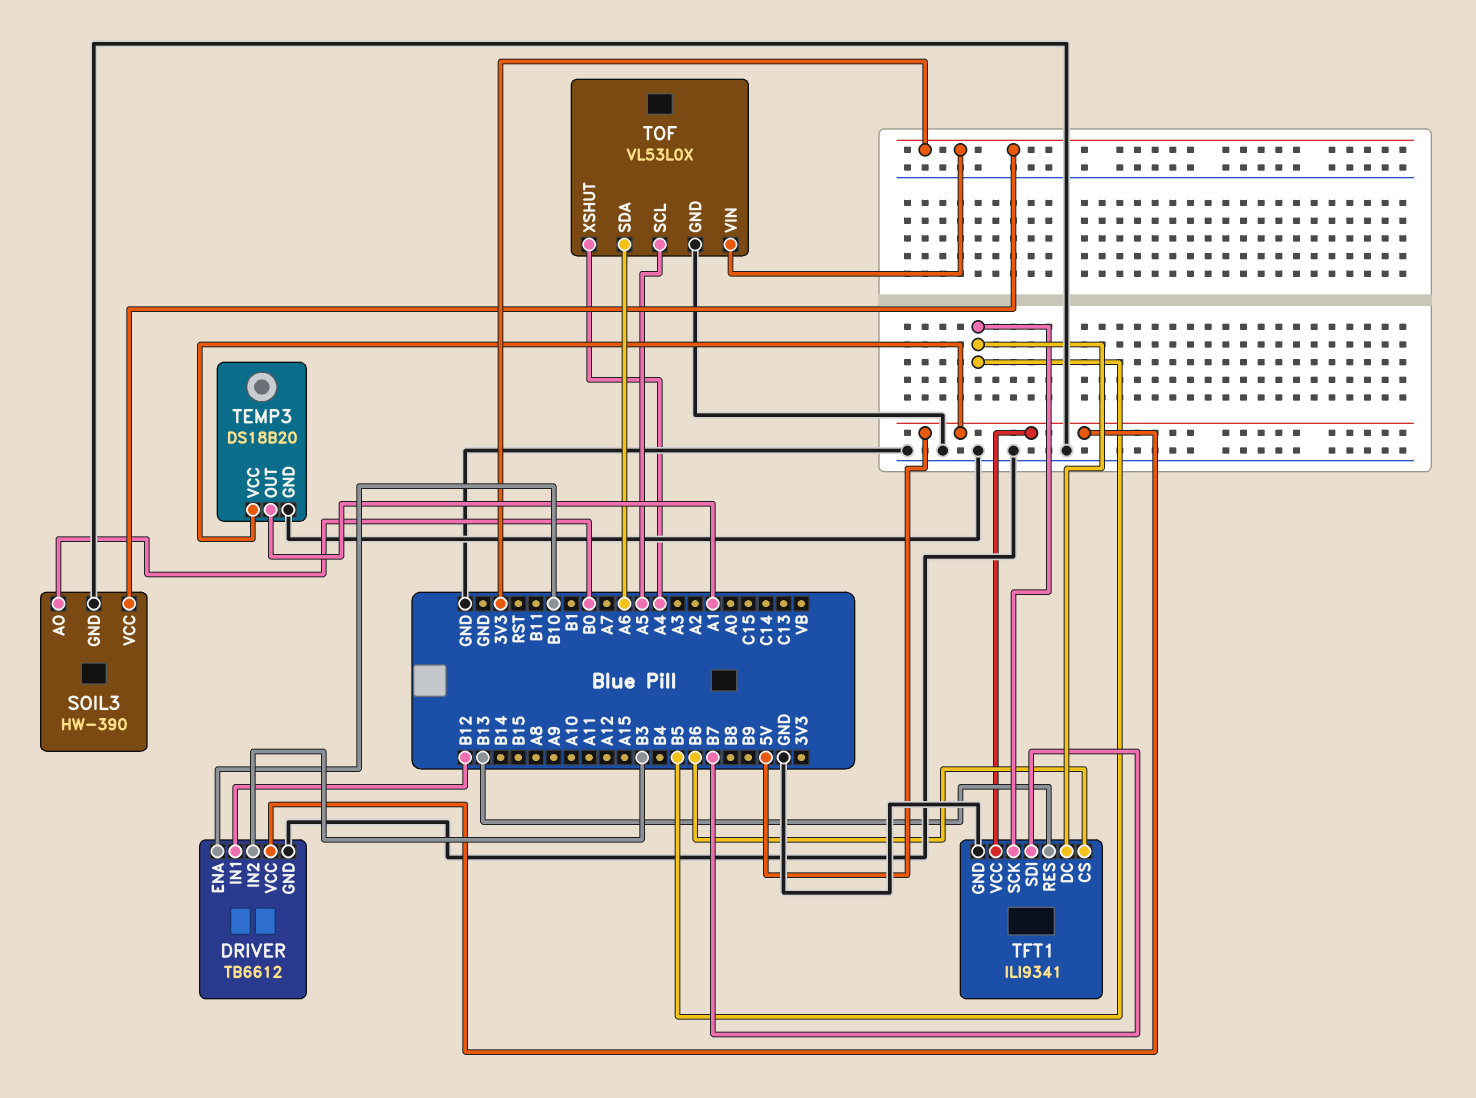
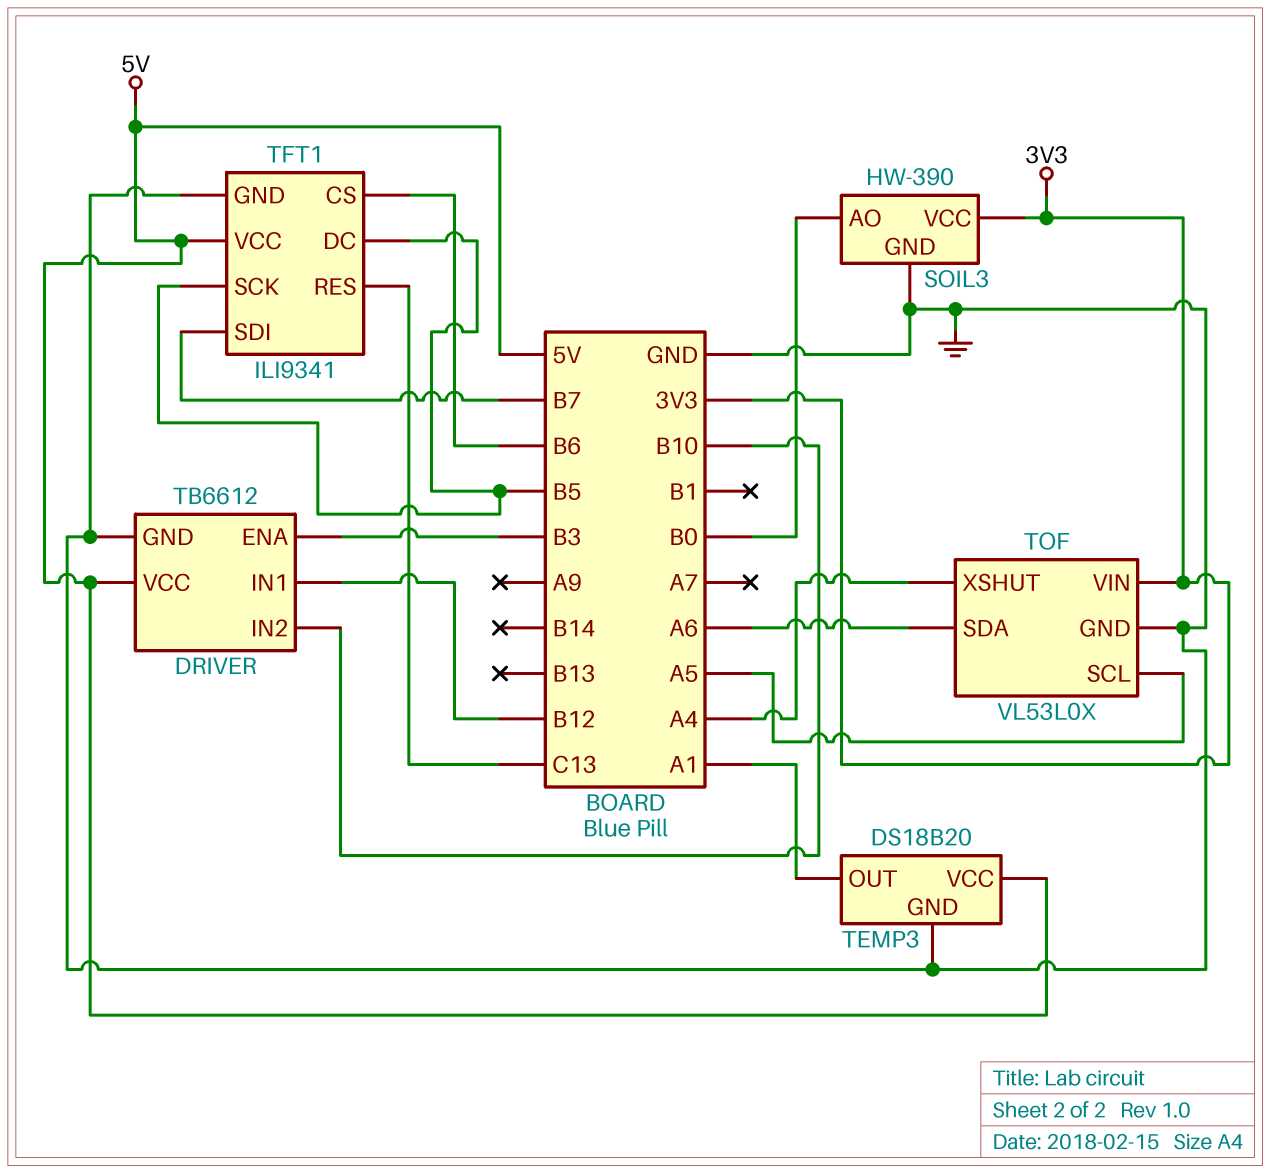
DRIVER pin ENA: B10 -> B3
DRIVER pin IN2: B3 -> B10
TFT1 pin RES: B13 -> C13

